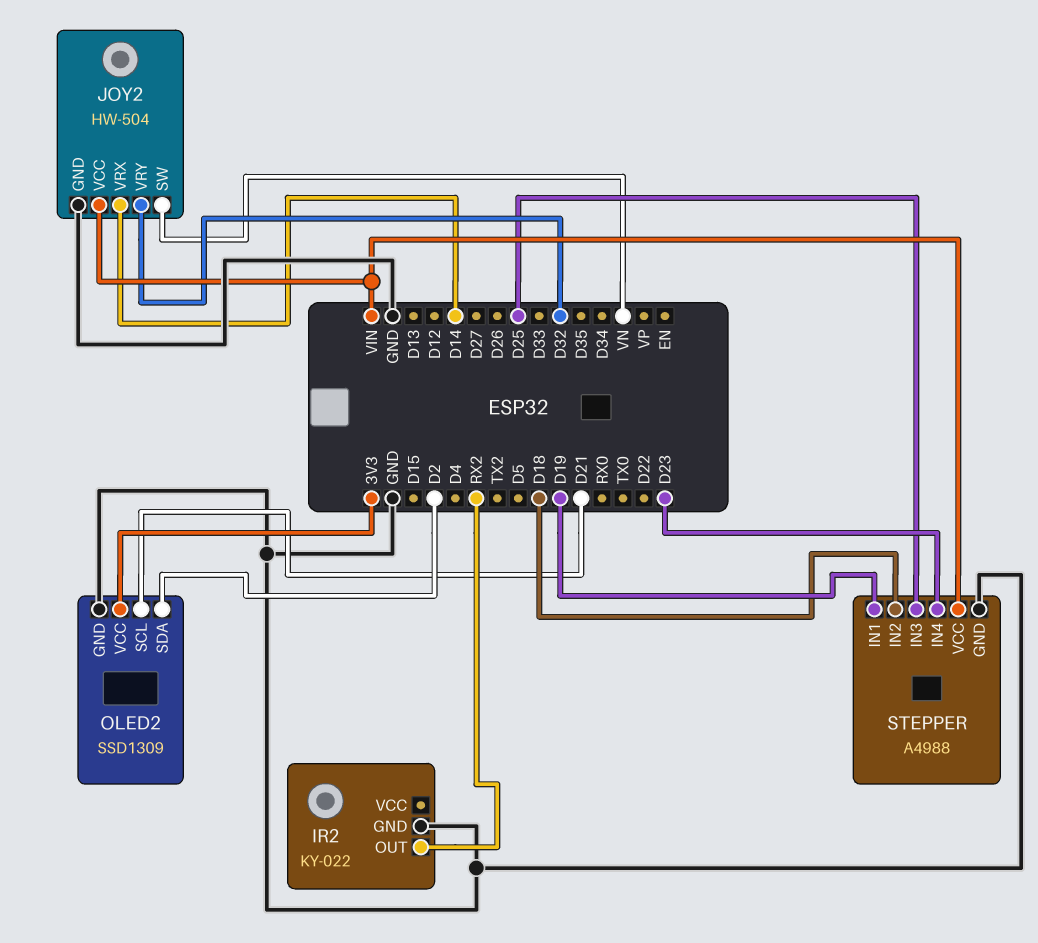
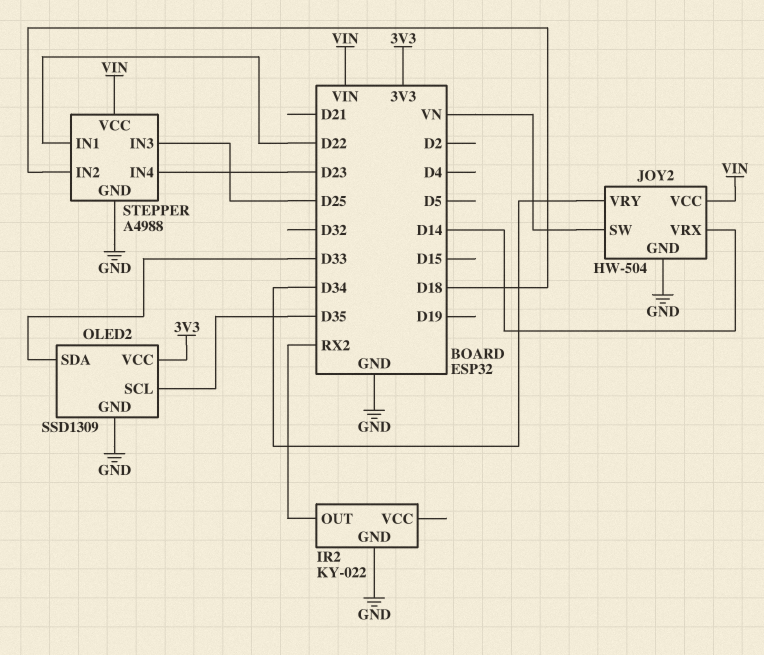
JOY2 pin VRY: D32 -> D34
OLED2 pin SCL: D21 -> D35
OLED2 pin SDA: D2 -> D33
STEPPER pin IN1: D19 -> D22

